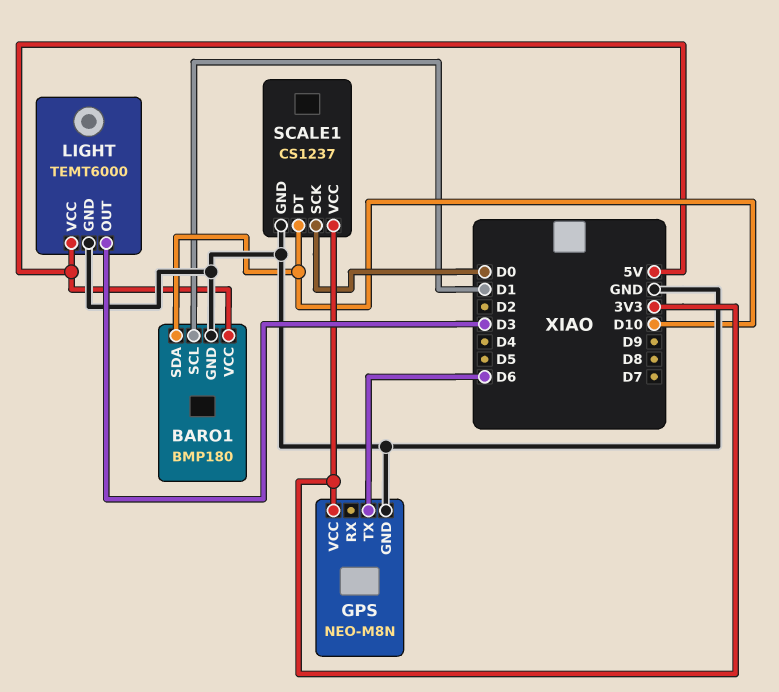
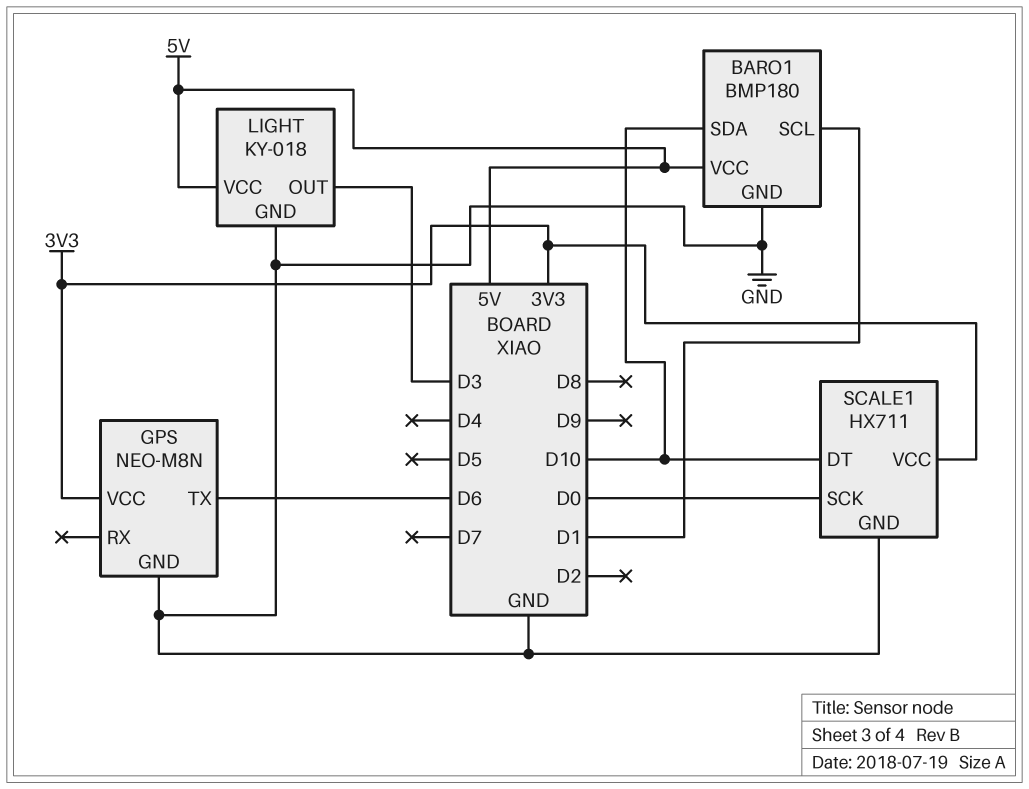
LIGHT: TEMT6000 -> KY-018
SCALE1: CS1237 -> HX711

